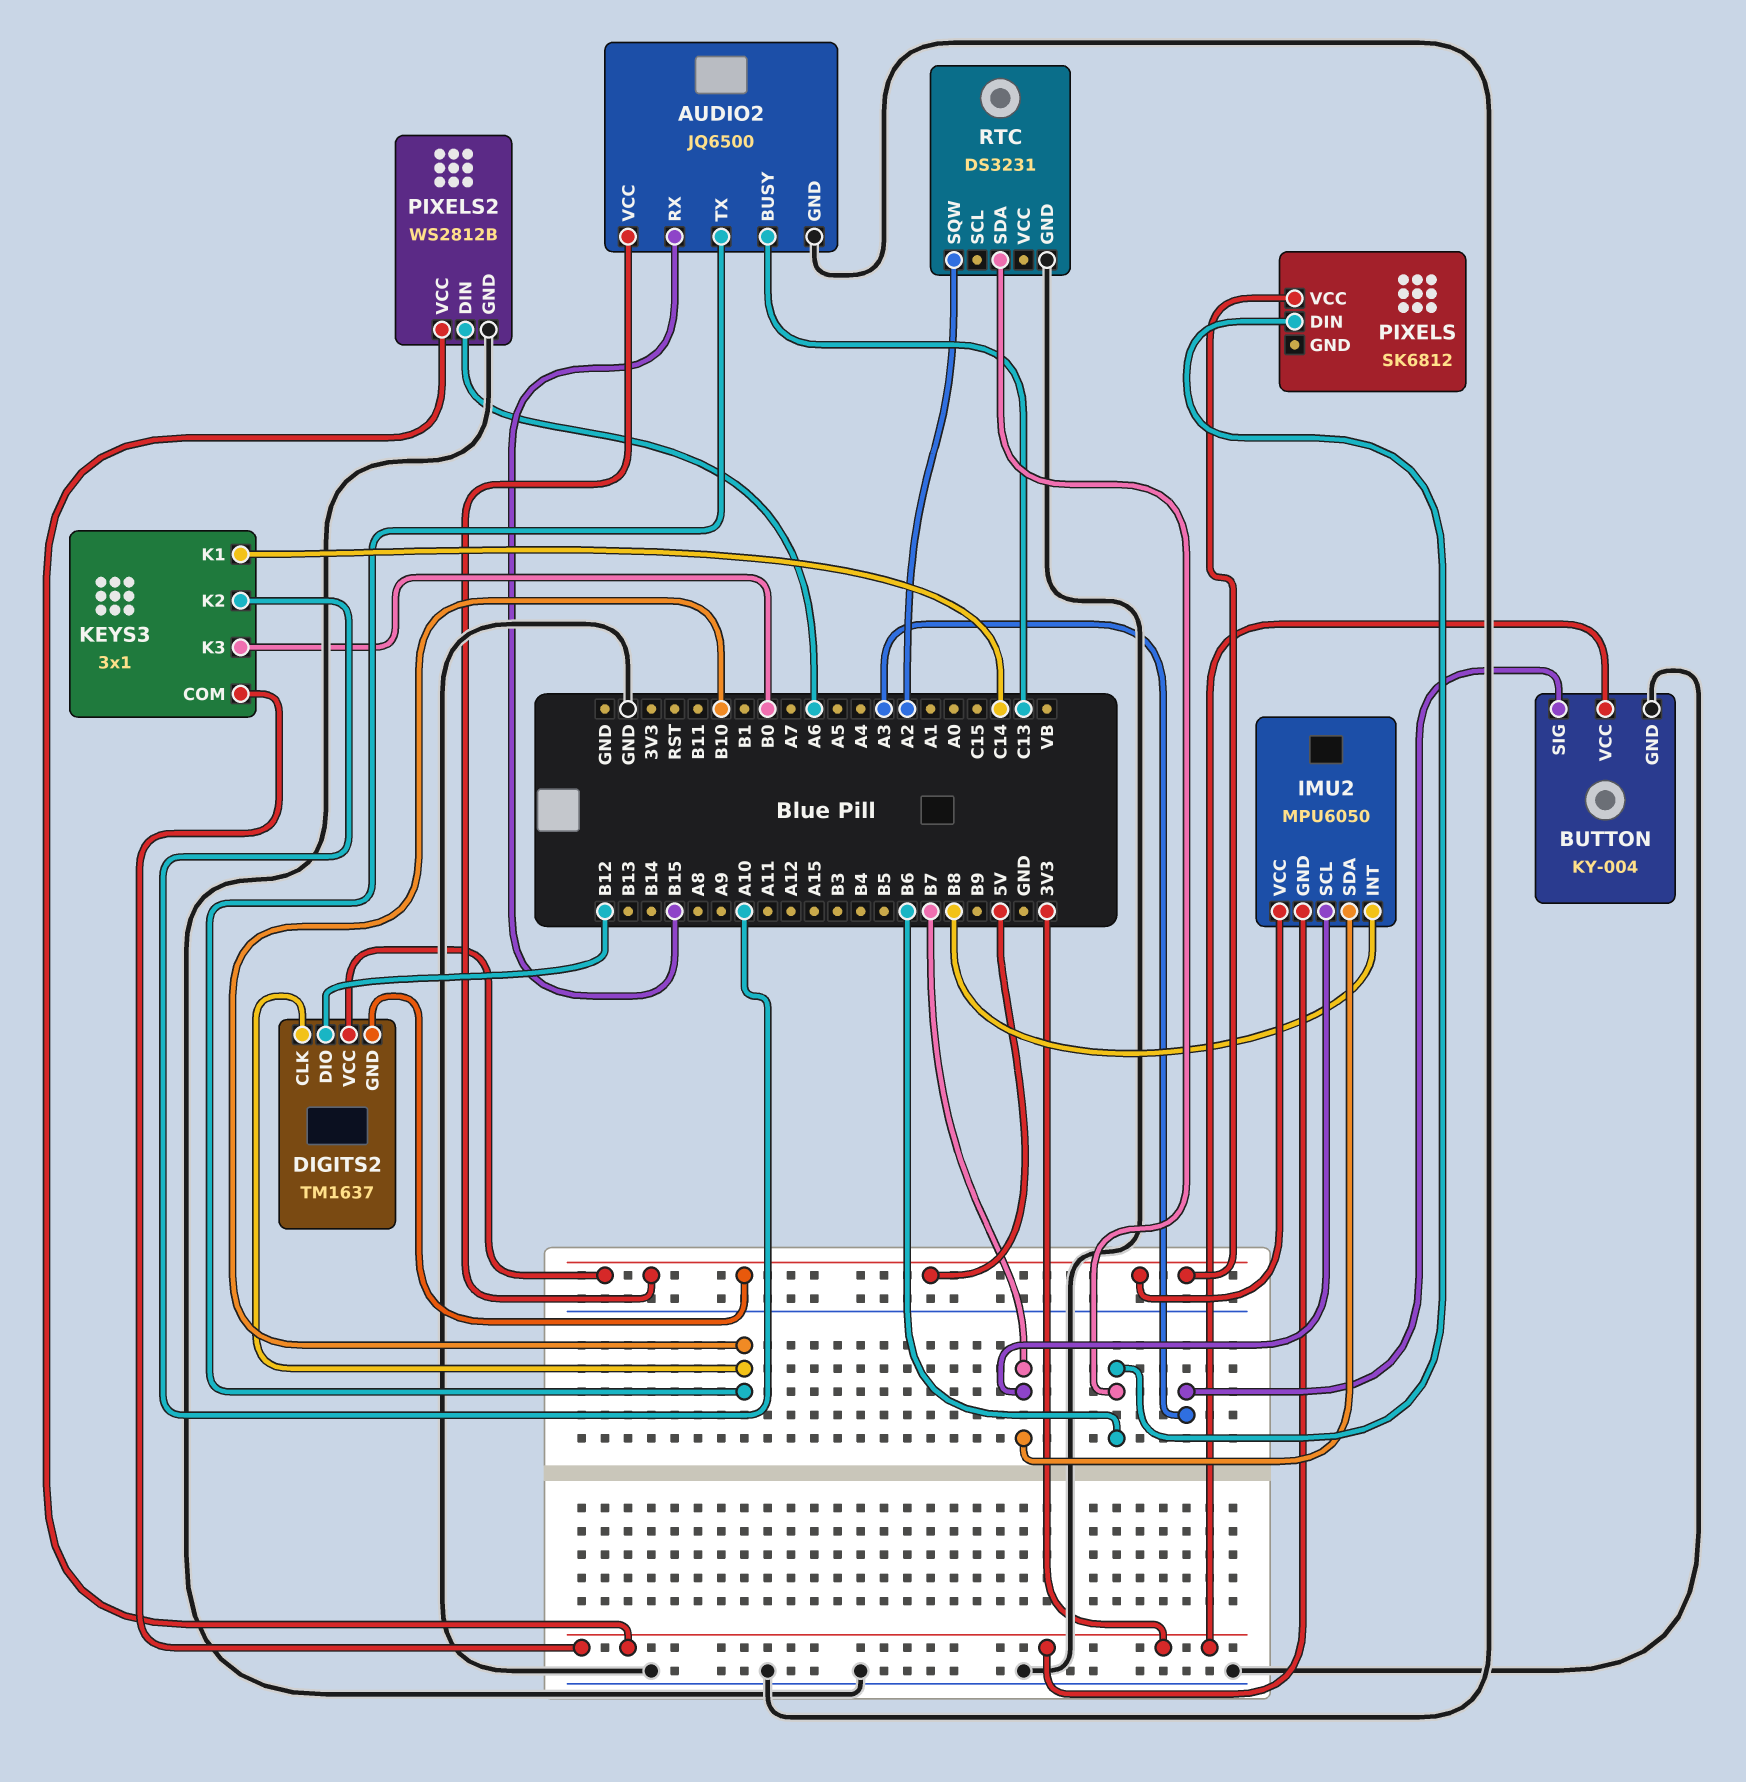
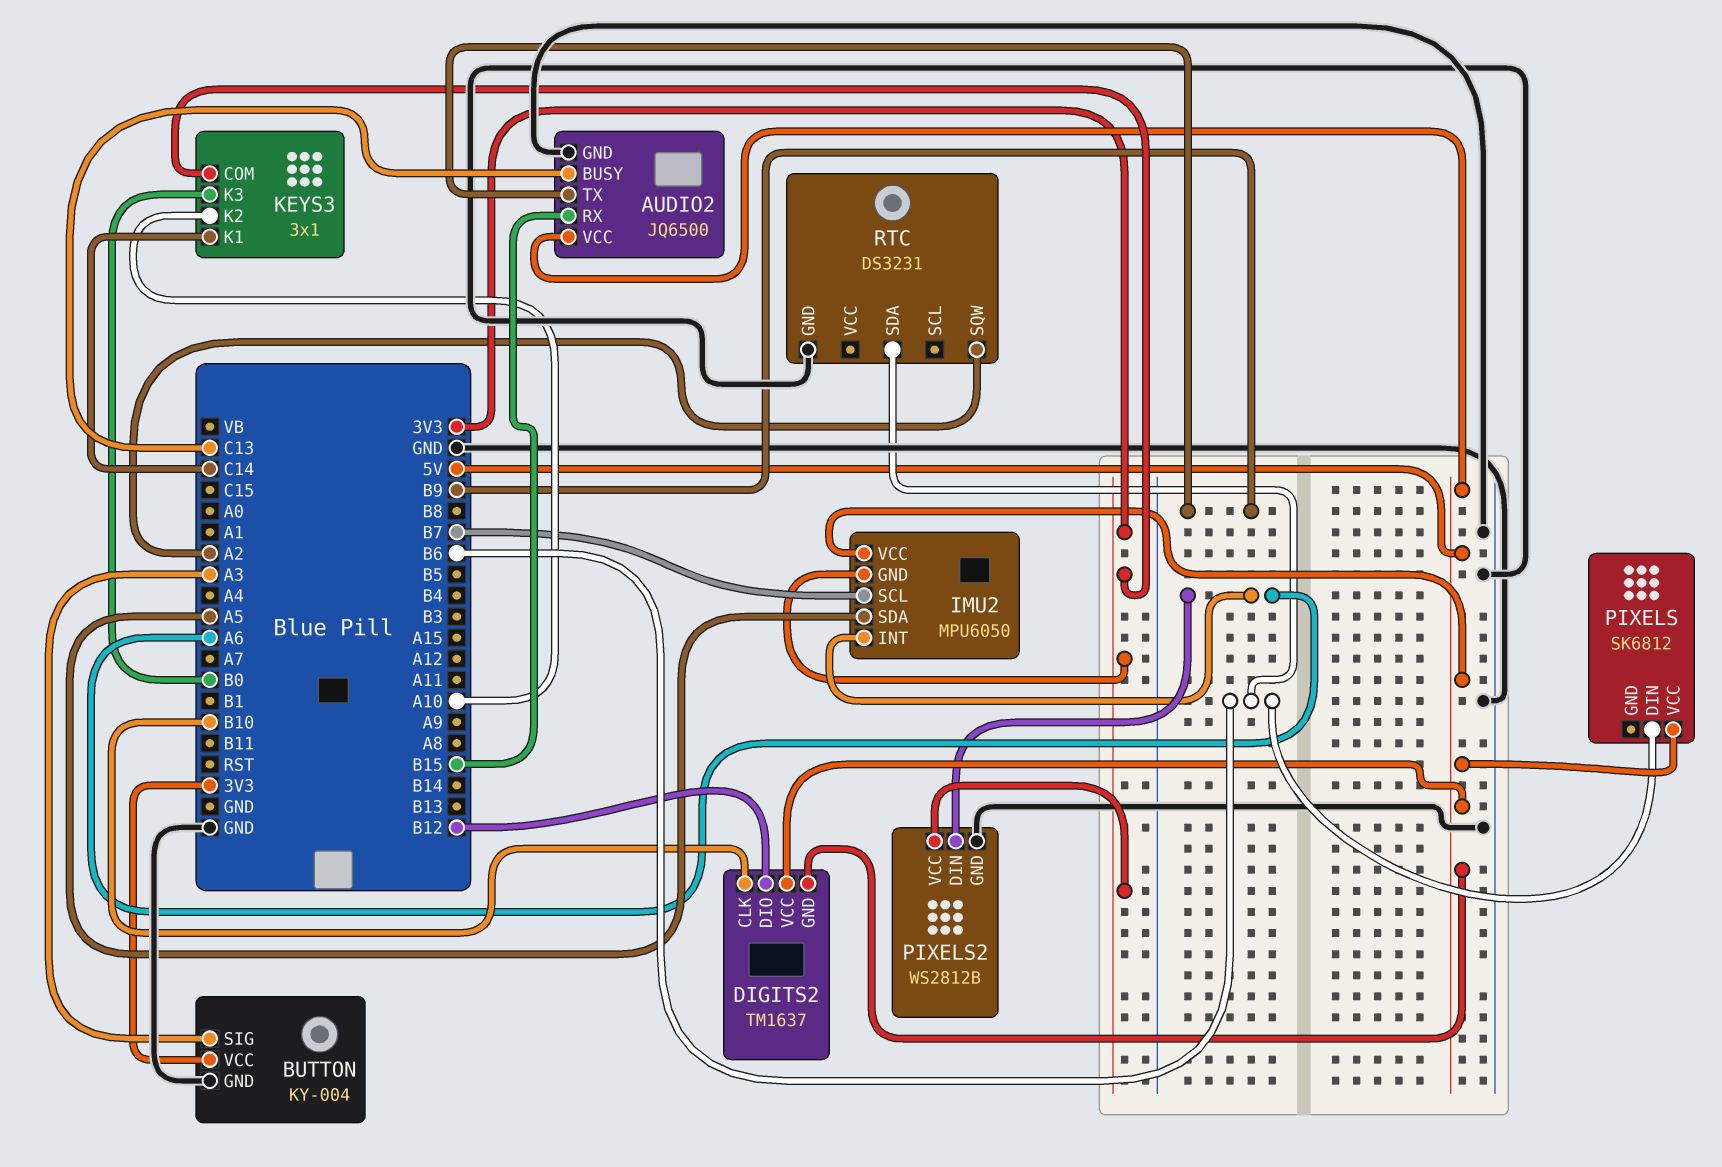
AUDIO2 pin TX: B10 -> B9
IMU2 pin INT: B8 -> A6
IMU2 pin SDA: B7 -> A5

